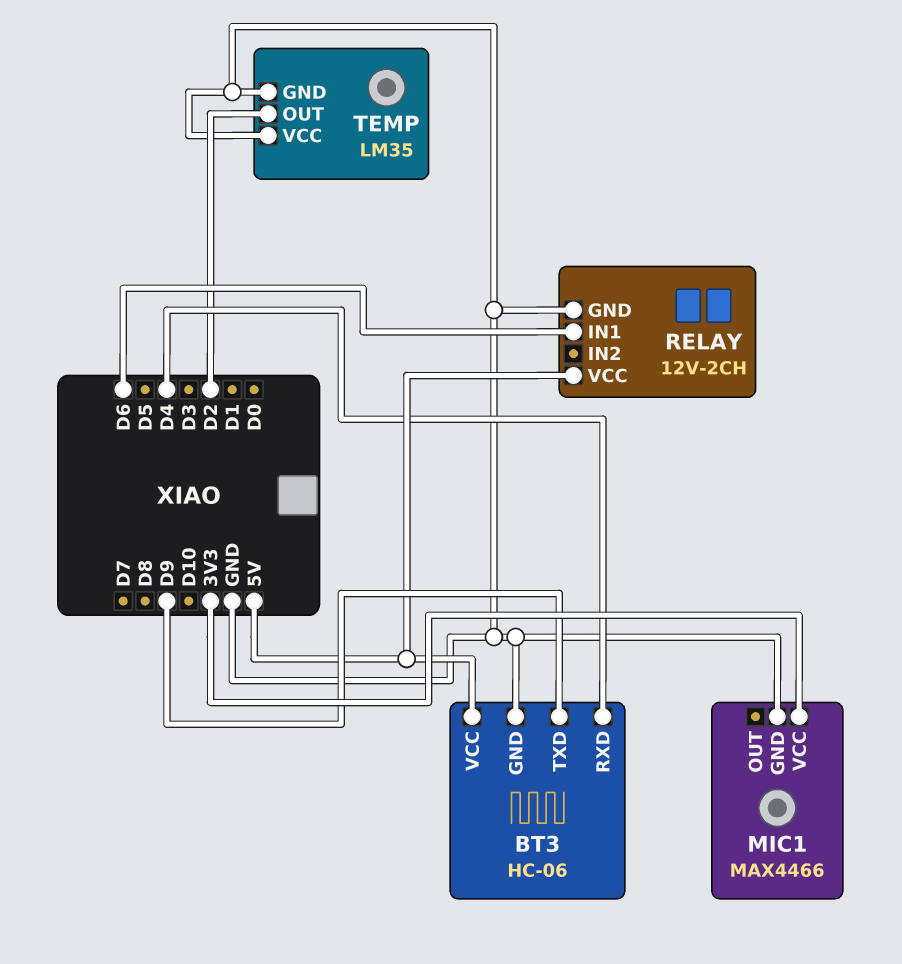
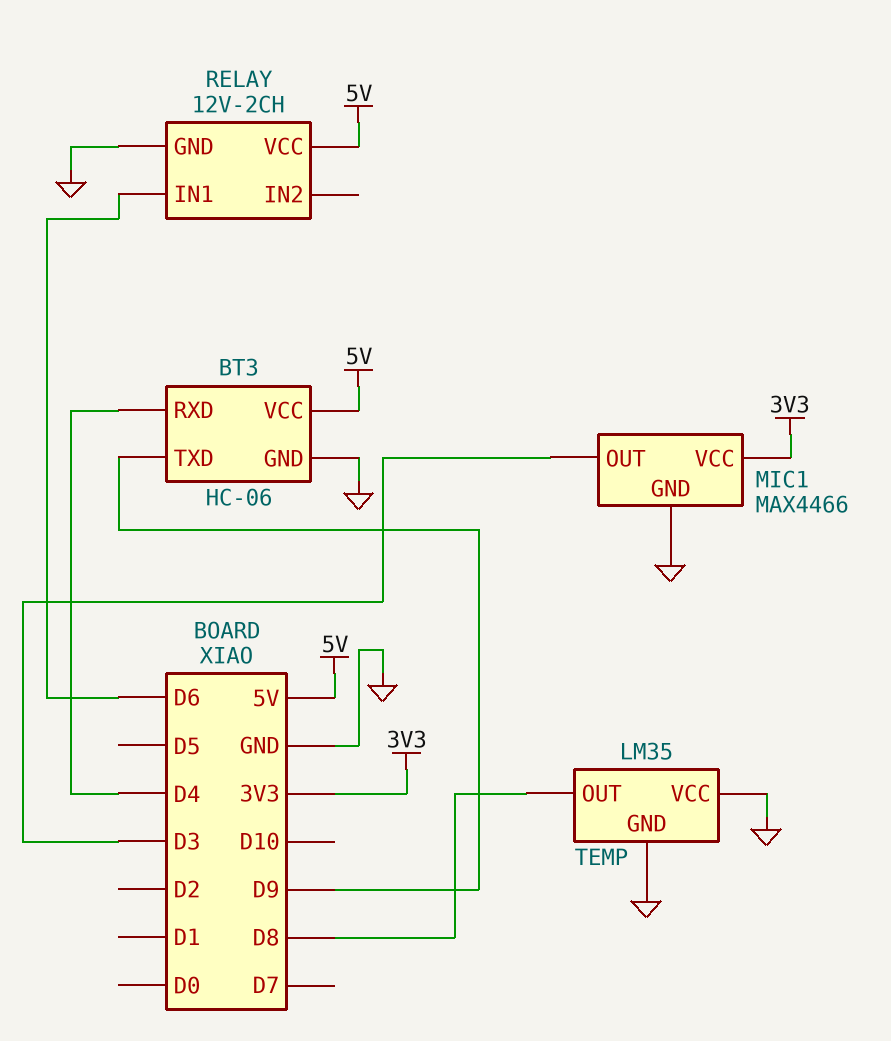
MIC1 pin OUT: none -> D3
TEMP pin OUT: D2 -> D8

